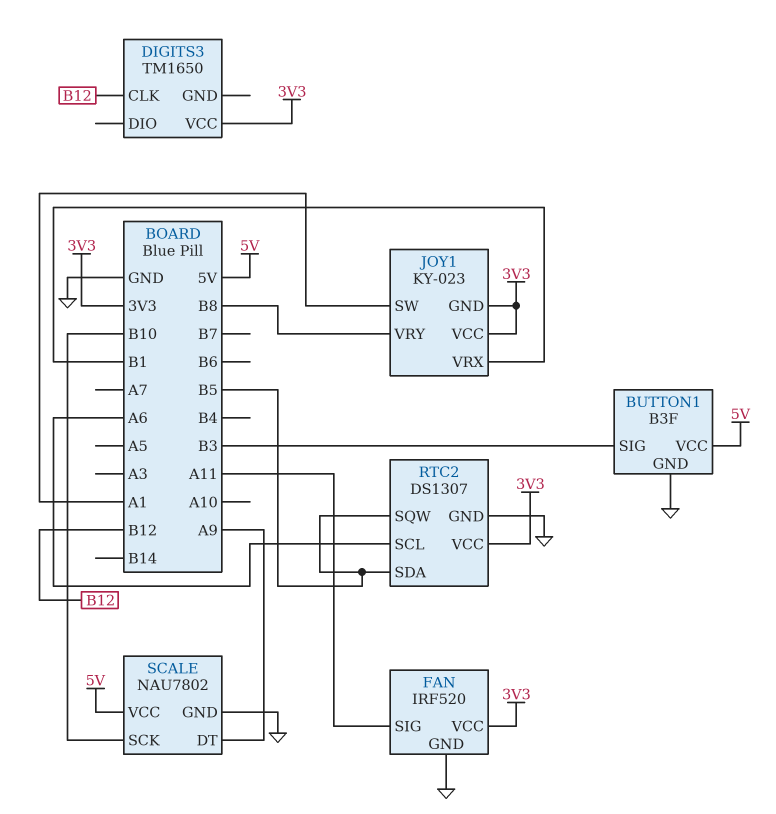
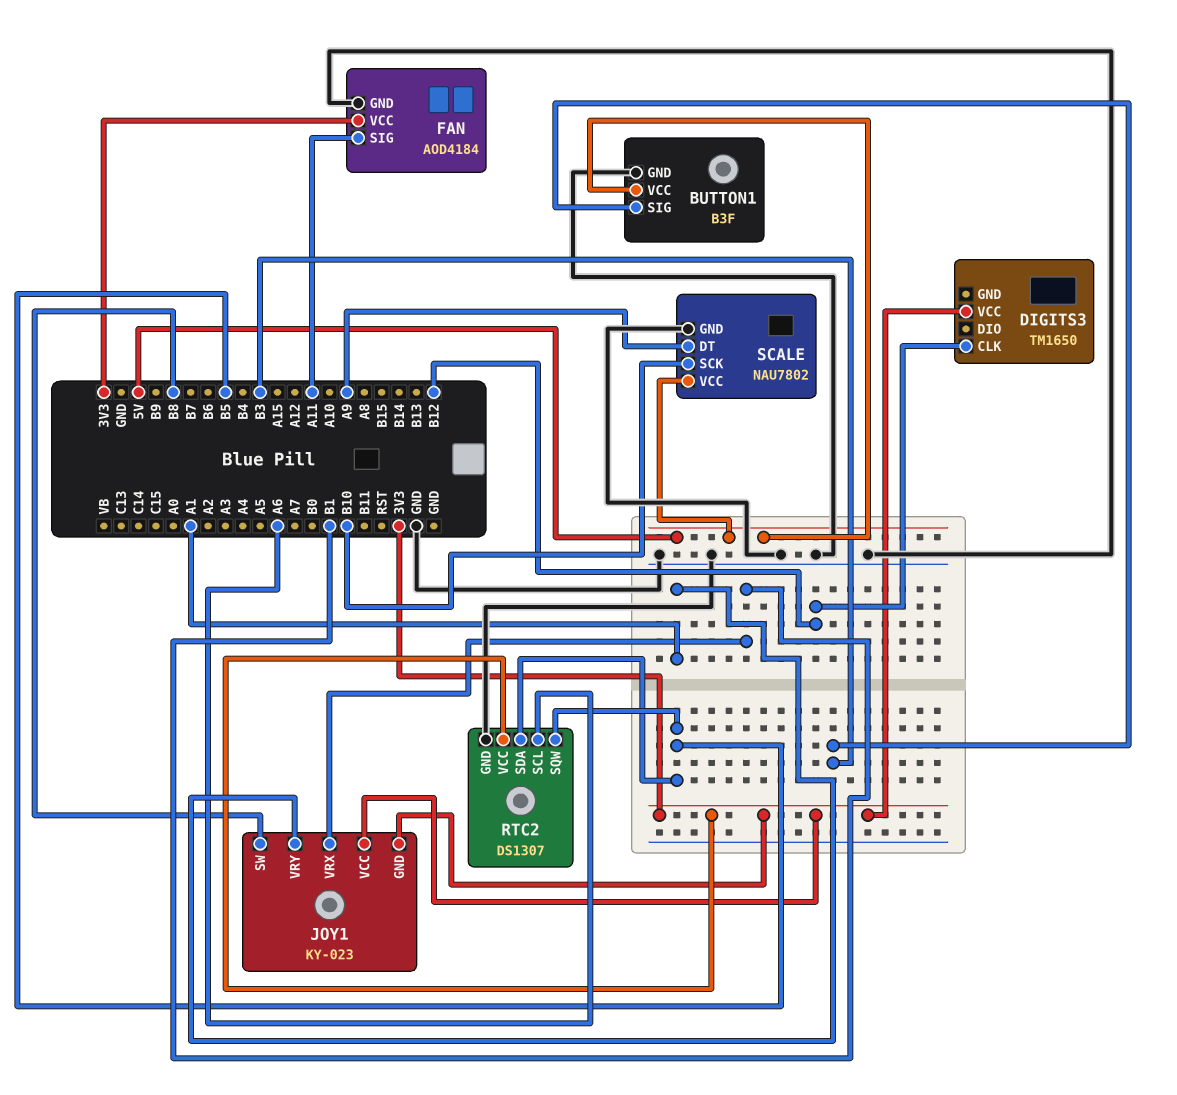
FAN: IRF520 -> AOD4184
JOY1 pin SW: A1 -> B8
JOY1 pin VRY: B8 -> A1

